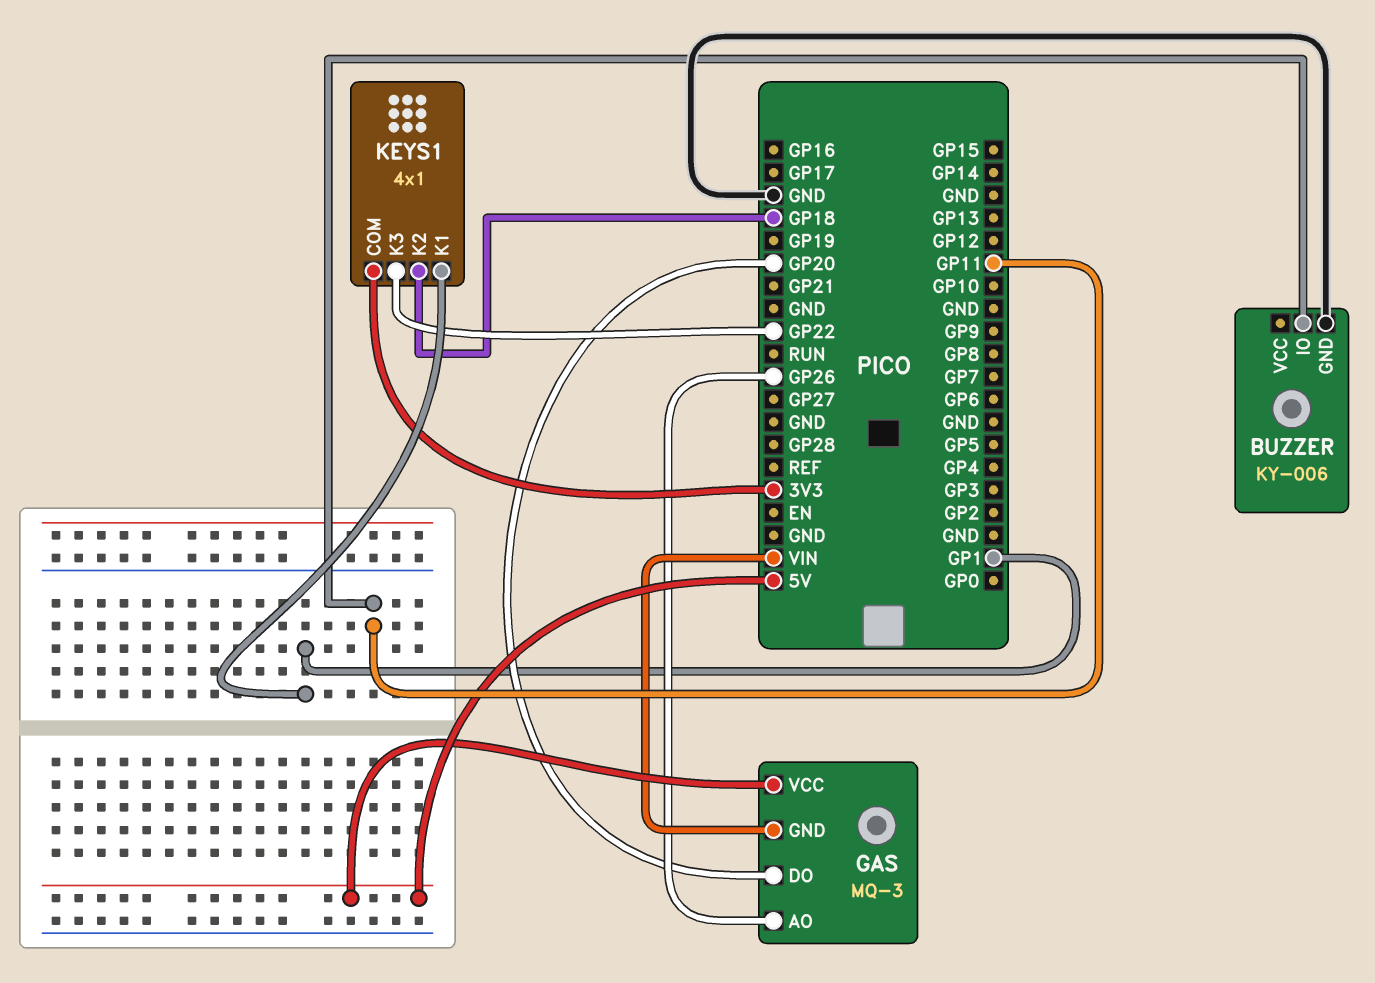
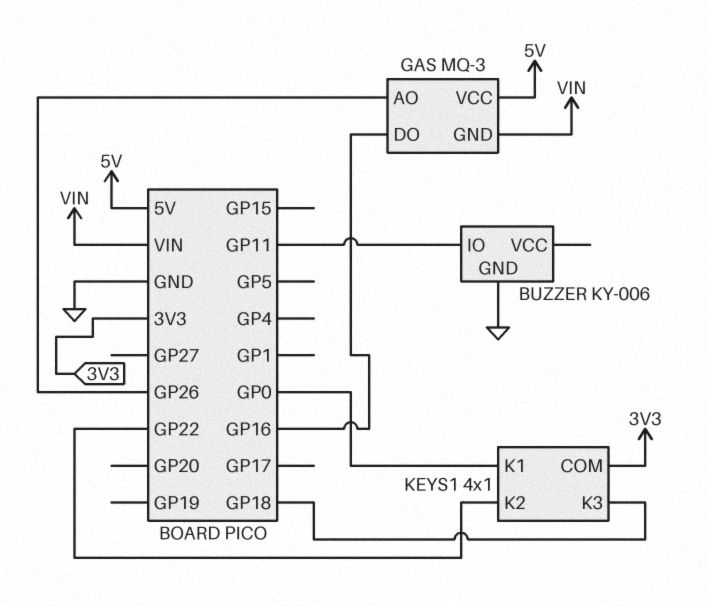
GAS pin DO: GP20 -> GP16
KEYS1 pin K1: GP1 -> GP0
KEYS1 pin K2: GP18 -> GP22
KEYS1 pin K3: GP22 -> GP18

